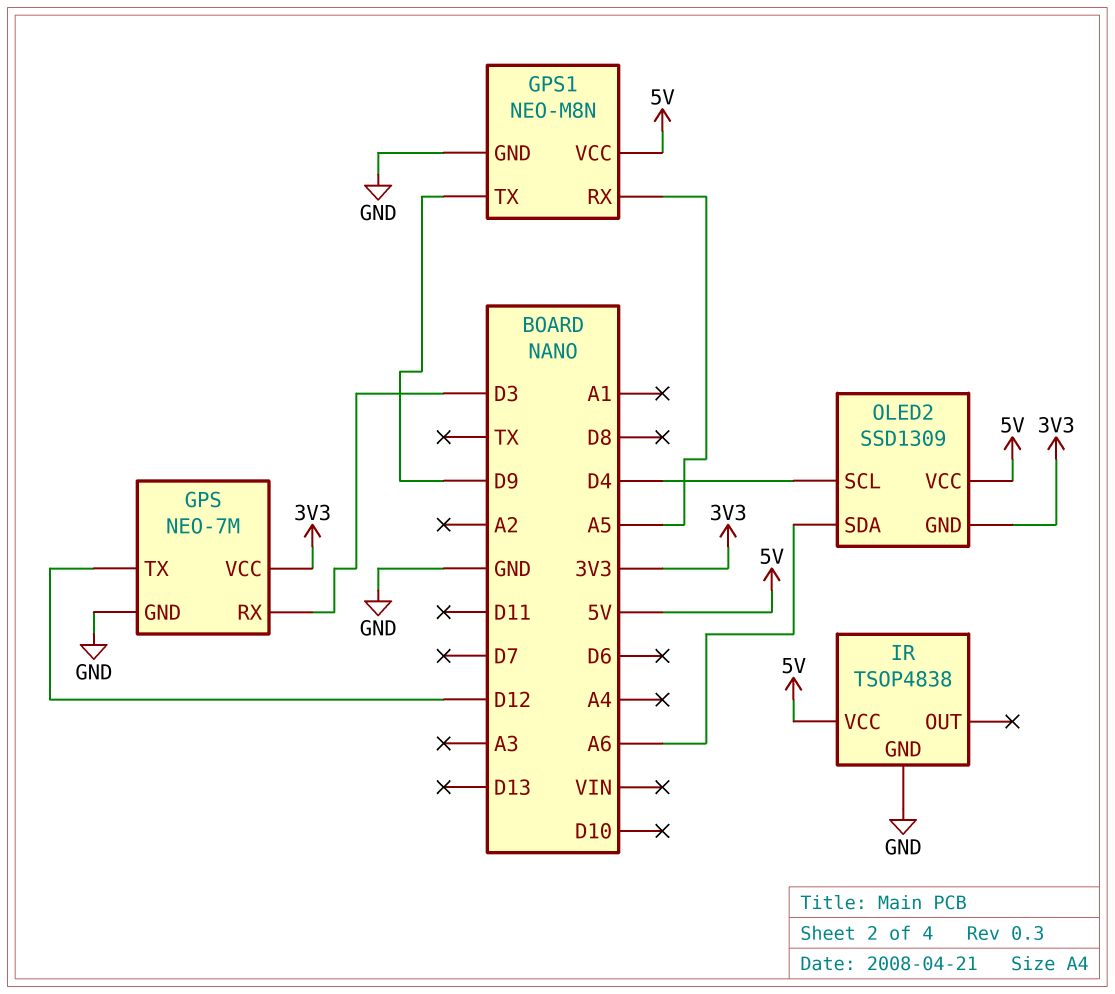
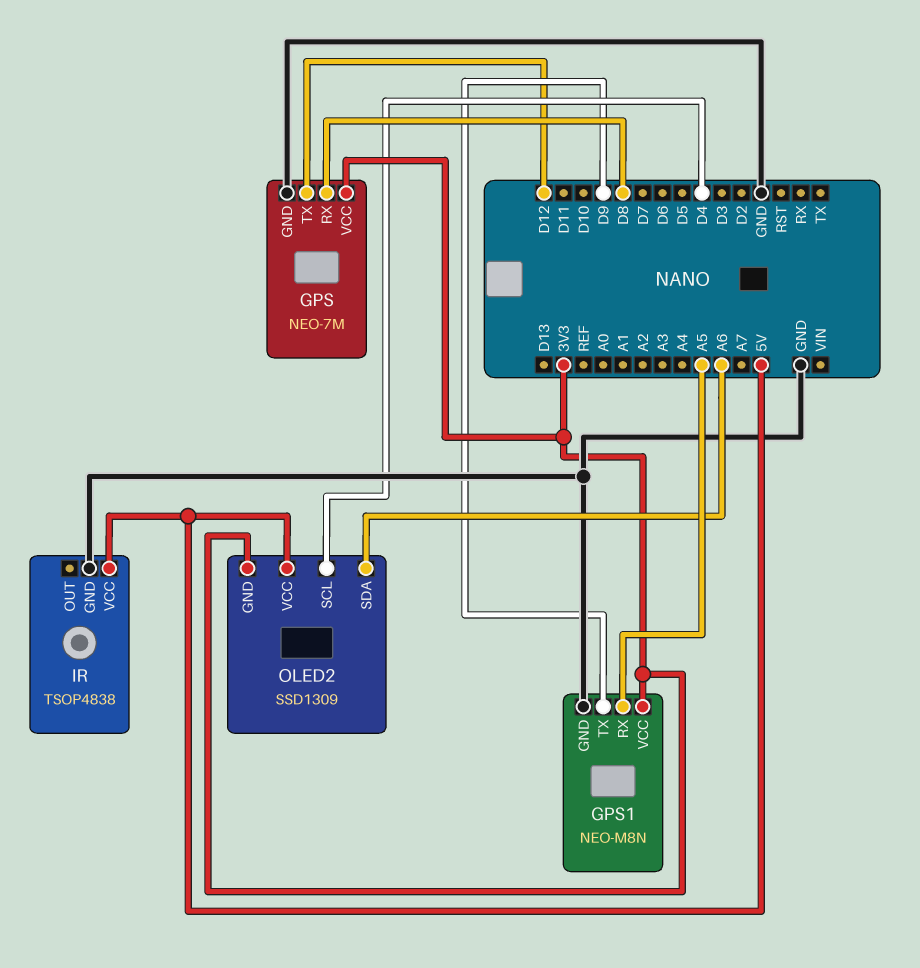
GPS pin RX: D3 -> D8
GPS1 pin VCC: 5V -> 3V3

